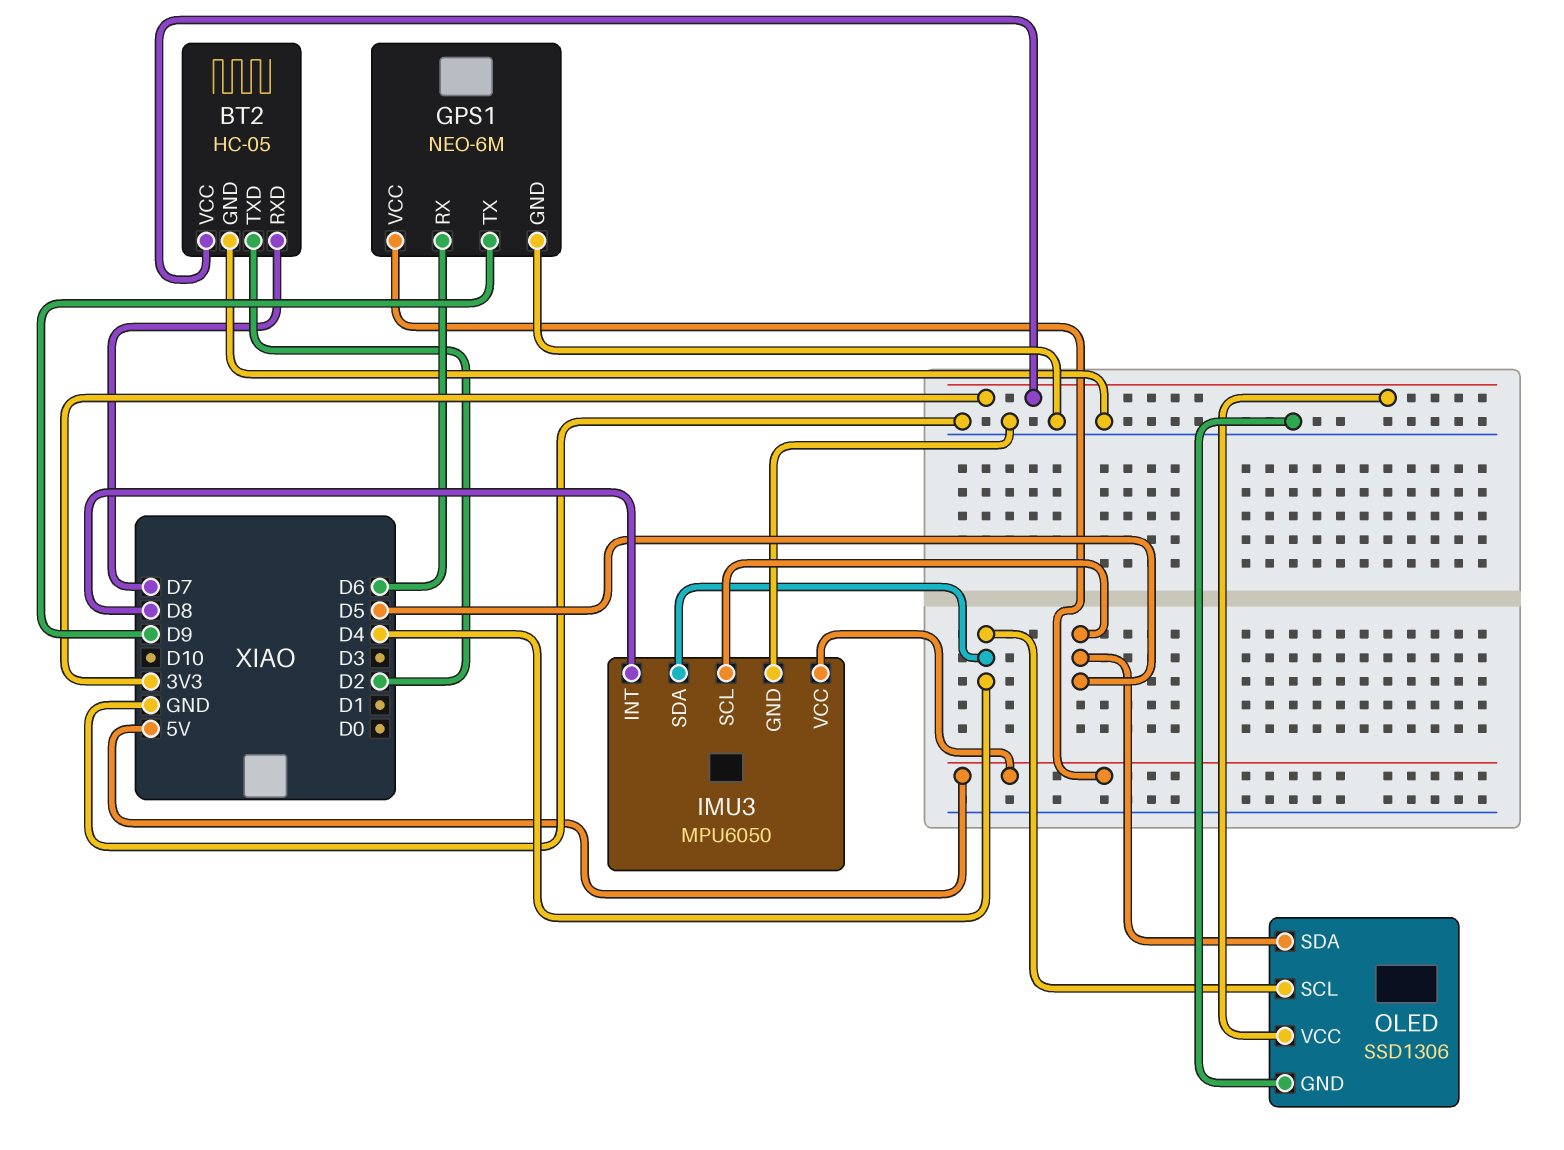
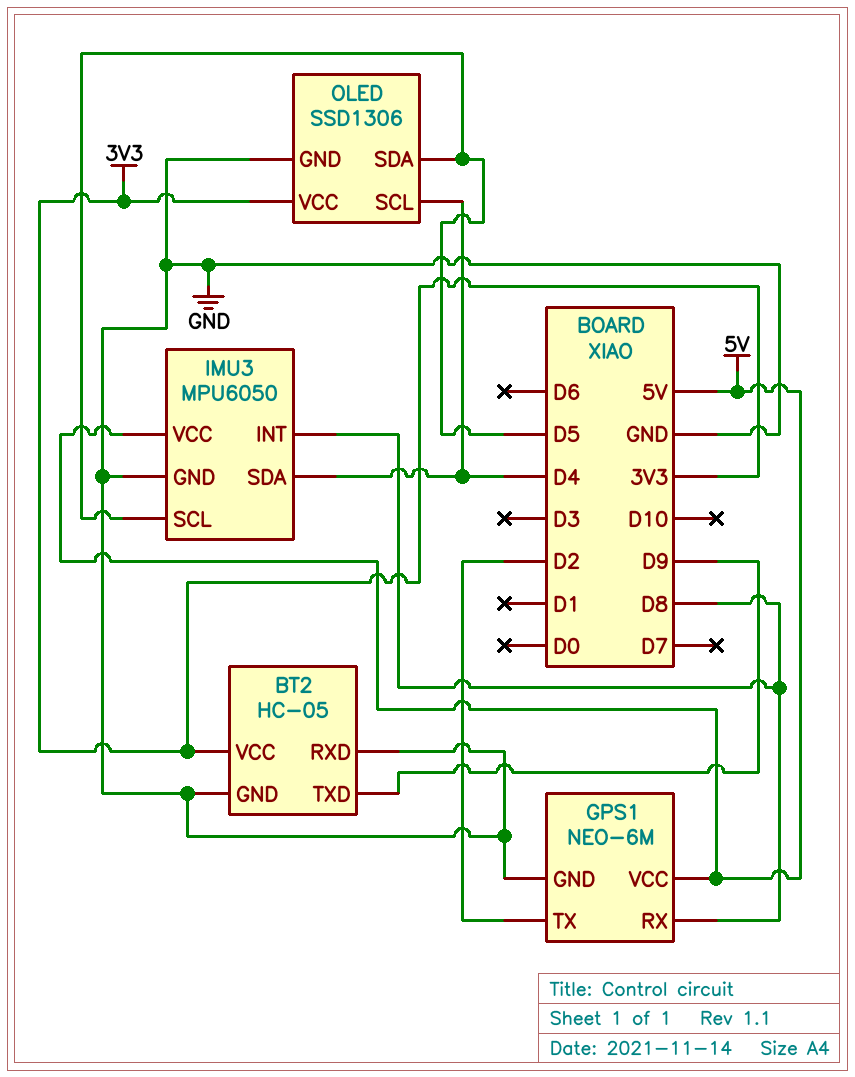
BT2 pin RXD: D7 -> GND
BT2 pin TXD: D2 -> D9
GPS1 pin RX: D6 -> D8
GPS1 pin TX: D9 -> D2

